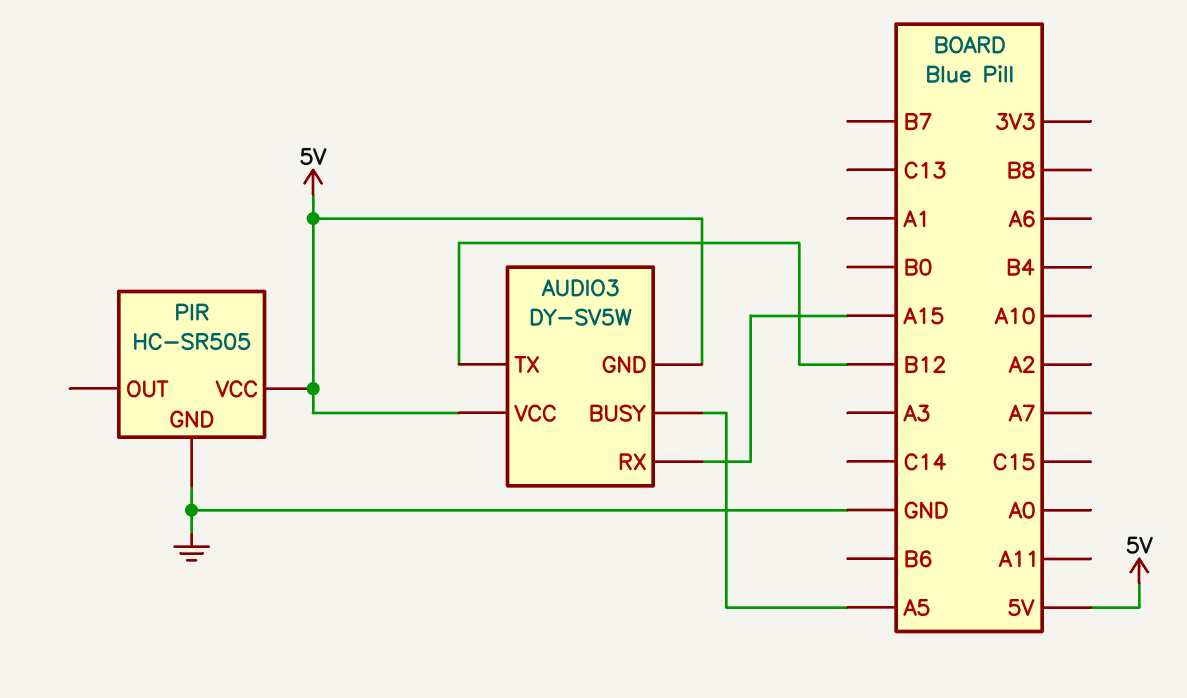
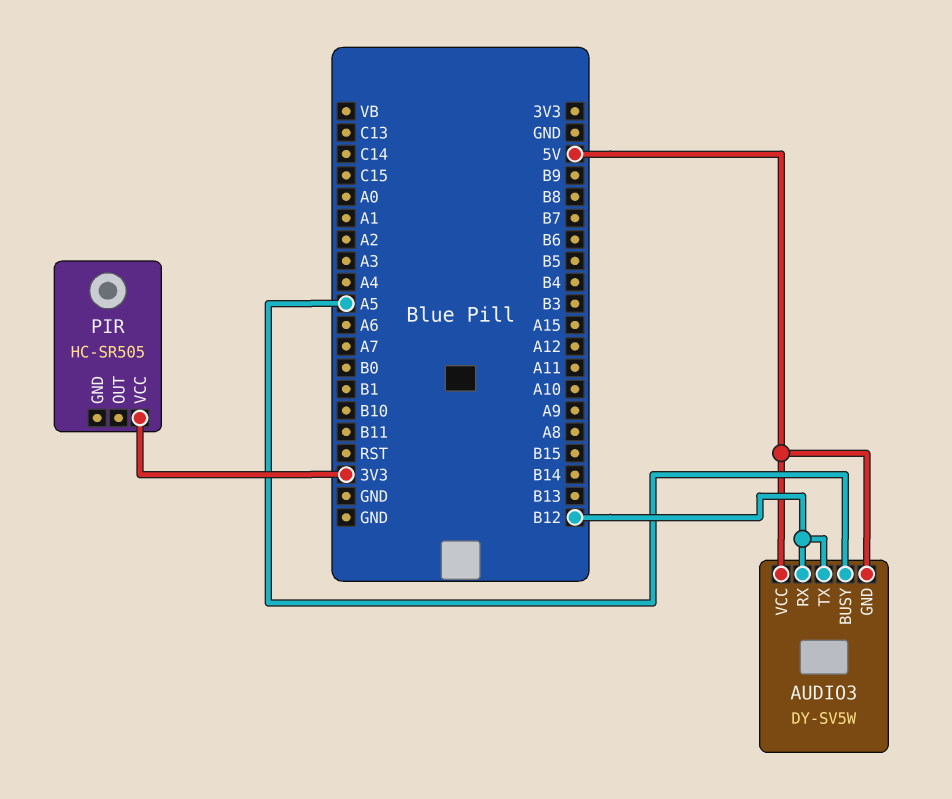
AUDIO3 pin RX: A15 -> B12
PIR pin GND: GND -> none
PIR pin VCC: 5V -> 3V3

